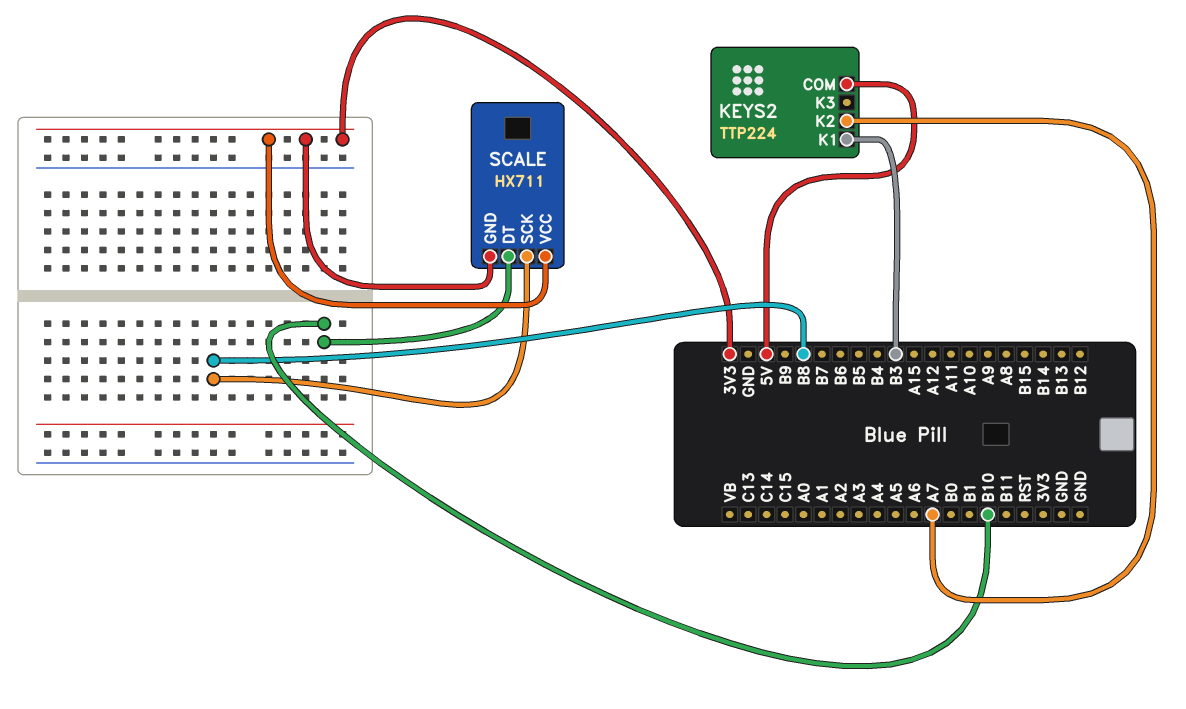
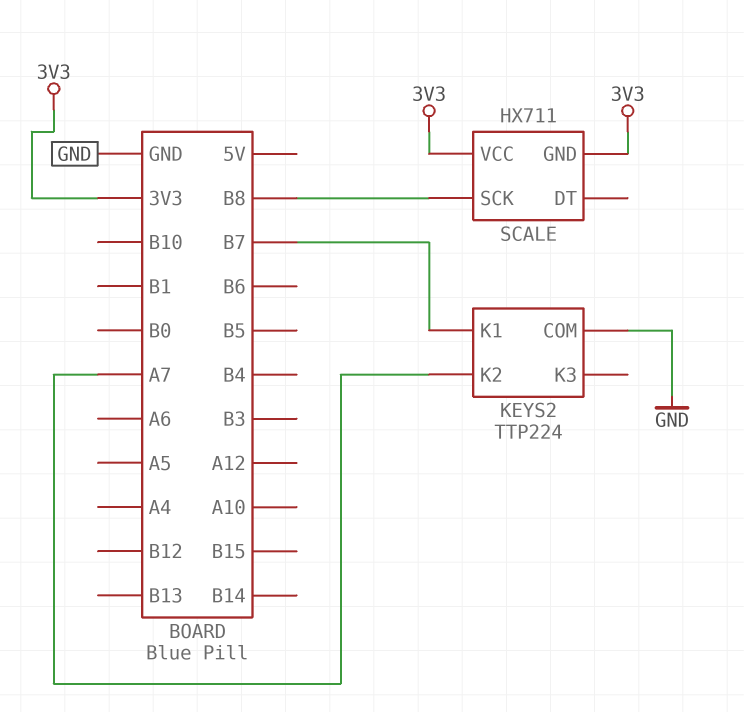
KEYS2 pin COM: 5V -> GND
KEYS2 pin K1: B3 -> B7
SCALE pin DT: B10 -> none

